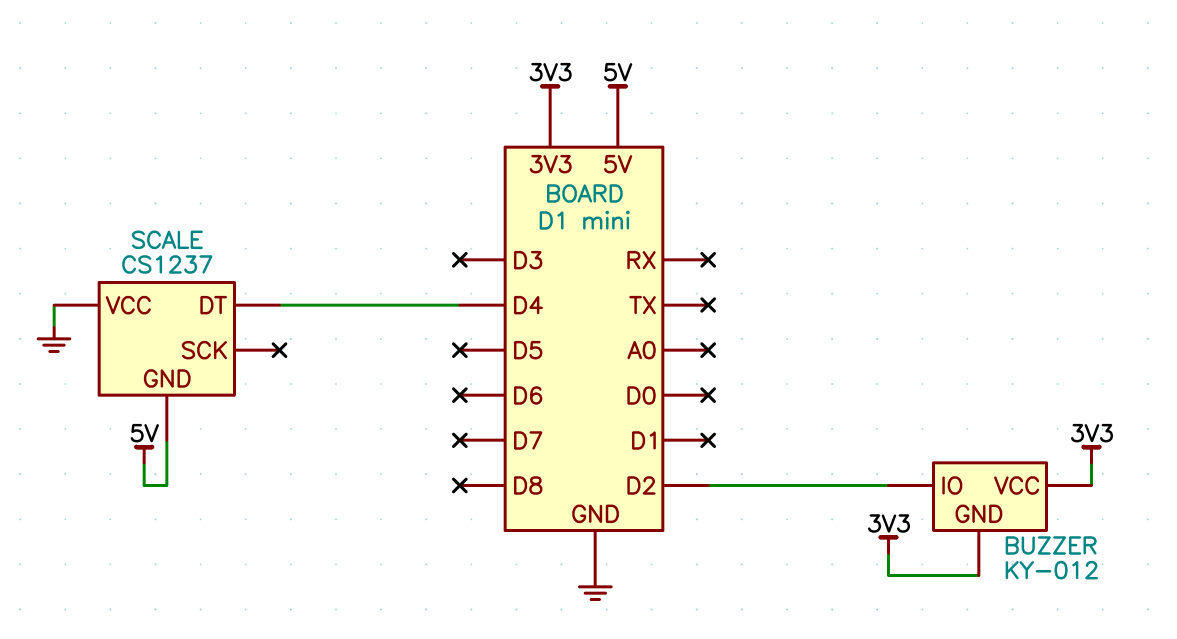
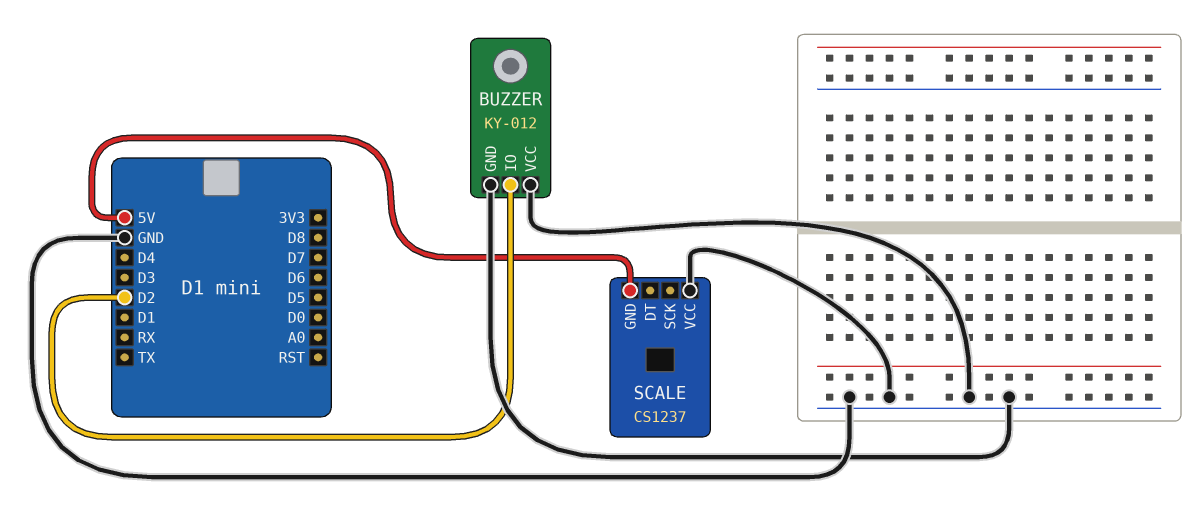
BUZZER pin GND: 3V3 -> GND
BUZZER pin VCC: 3V3 -> GND
SCALE pin DT: D4 -> none

